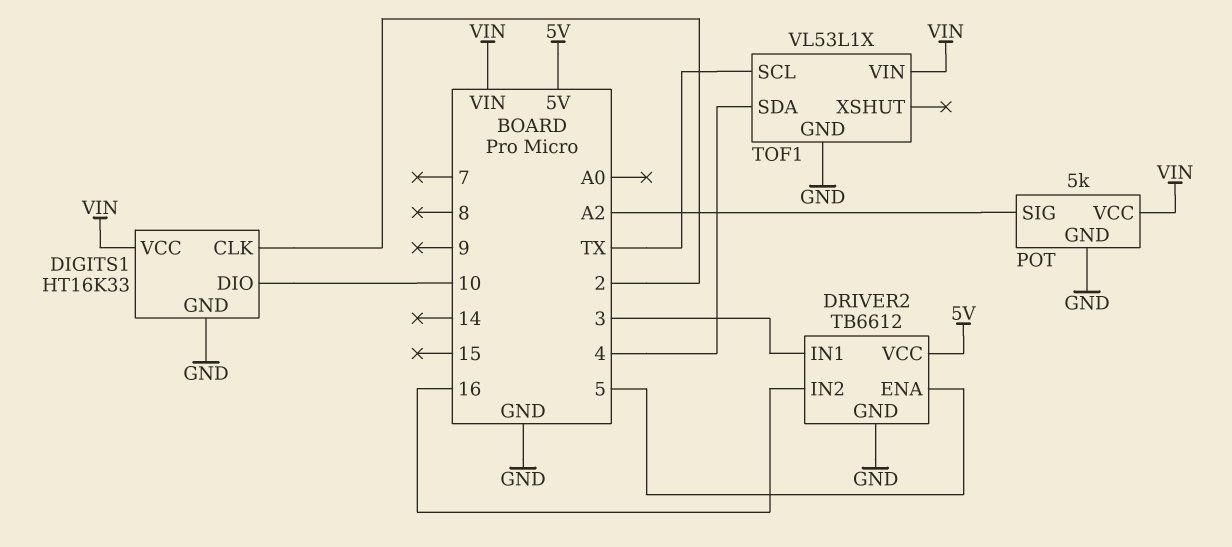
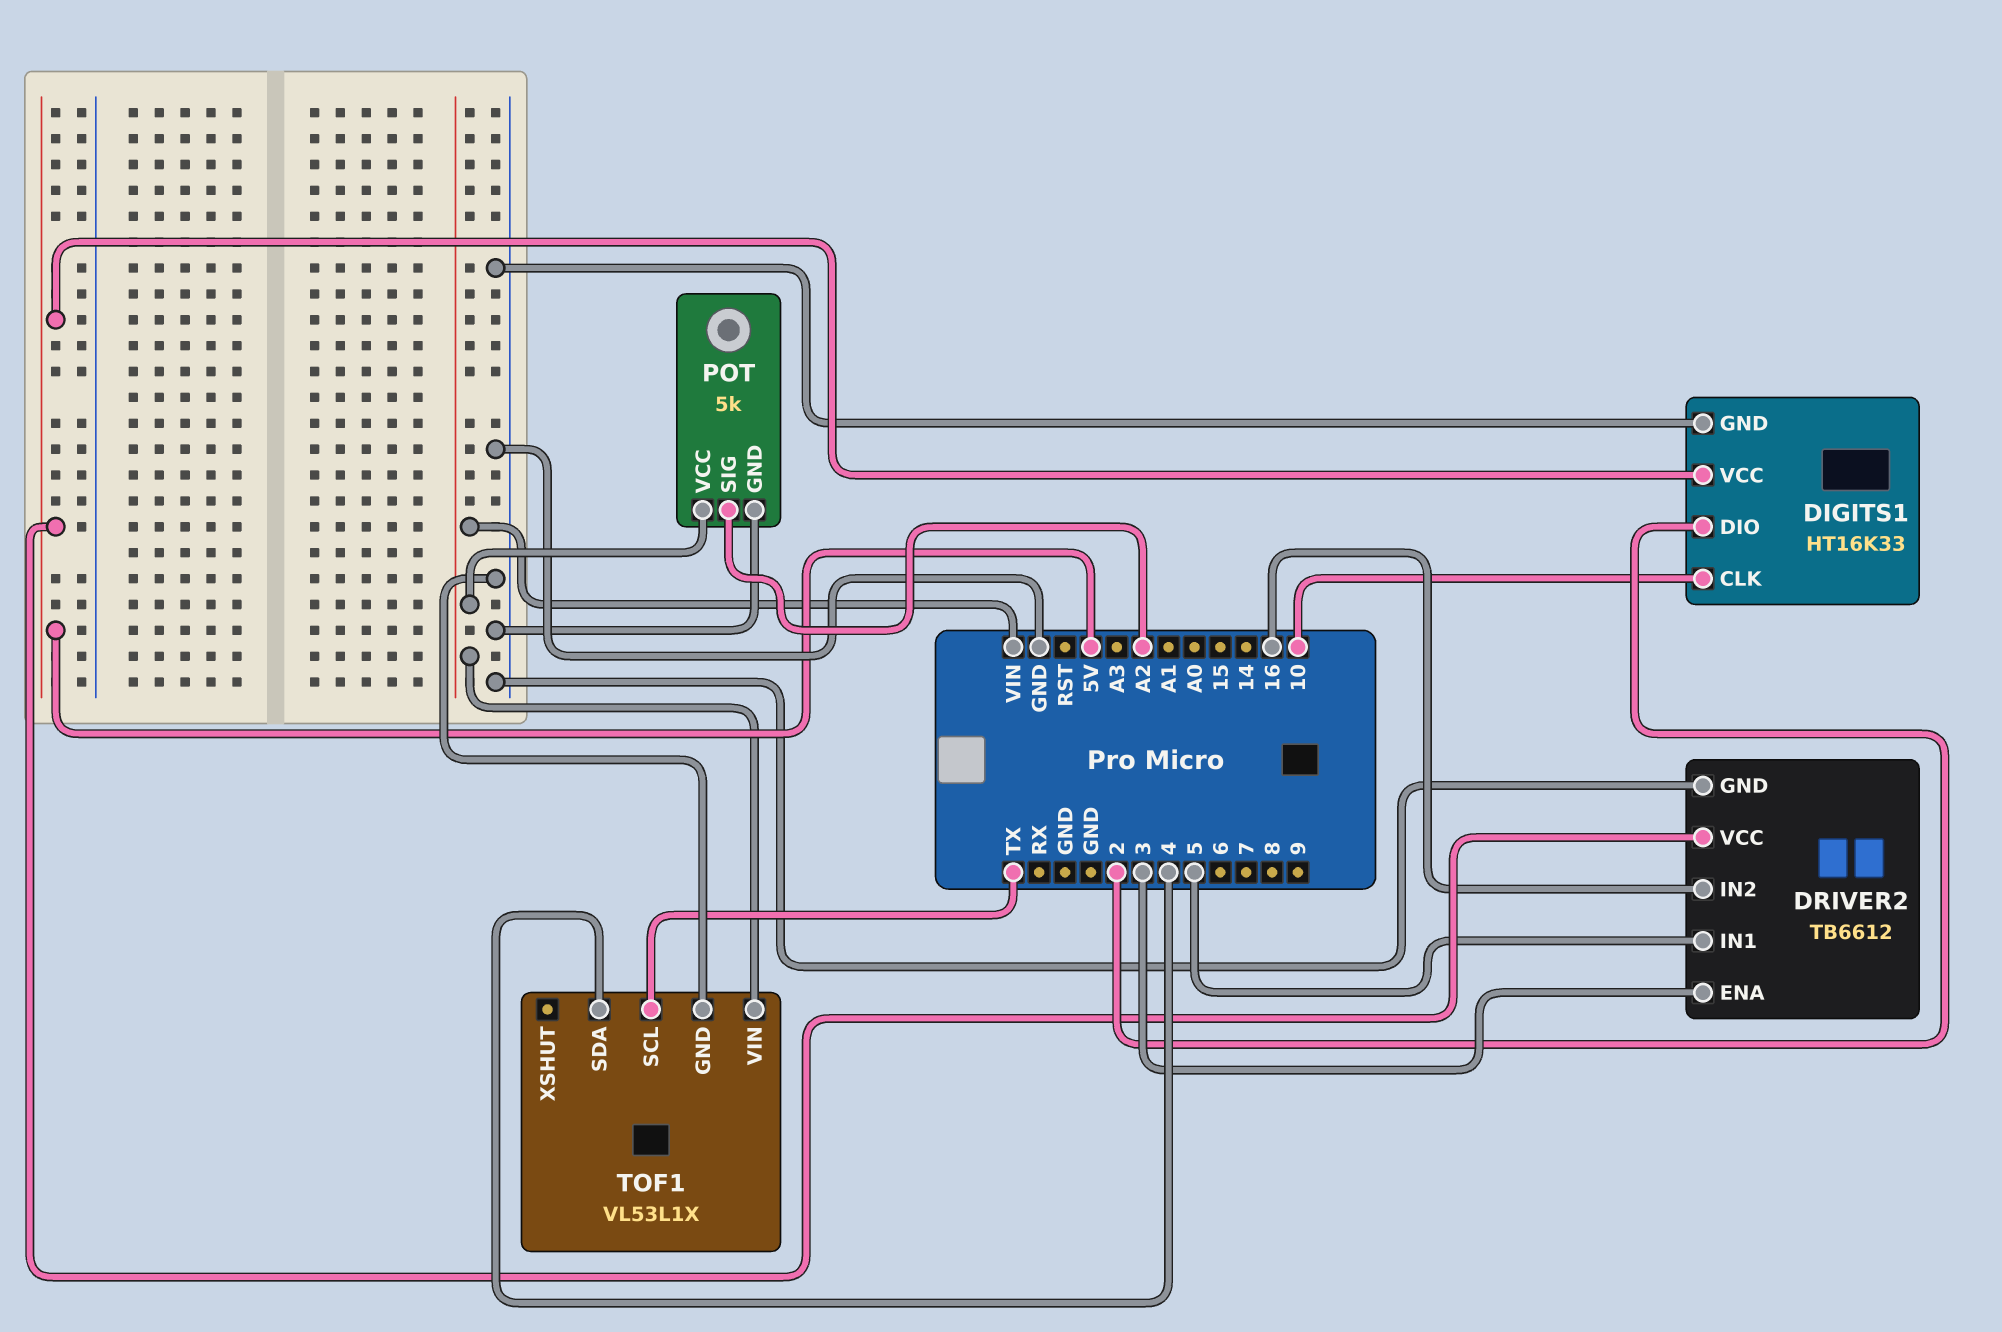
DIGITS1 pin CLK: 2 -> 10
DIGITS1 pin DIO: 10 -> 2
DIGITS1 pin VCC: VIN -> 5V
DRIVER2 pin ENA: 5 -> 3
DRIVER2 pin IN1: 3 -> 5

